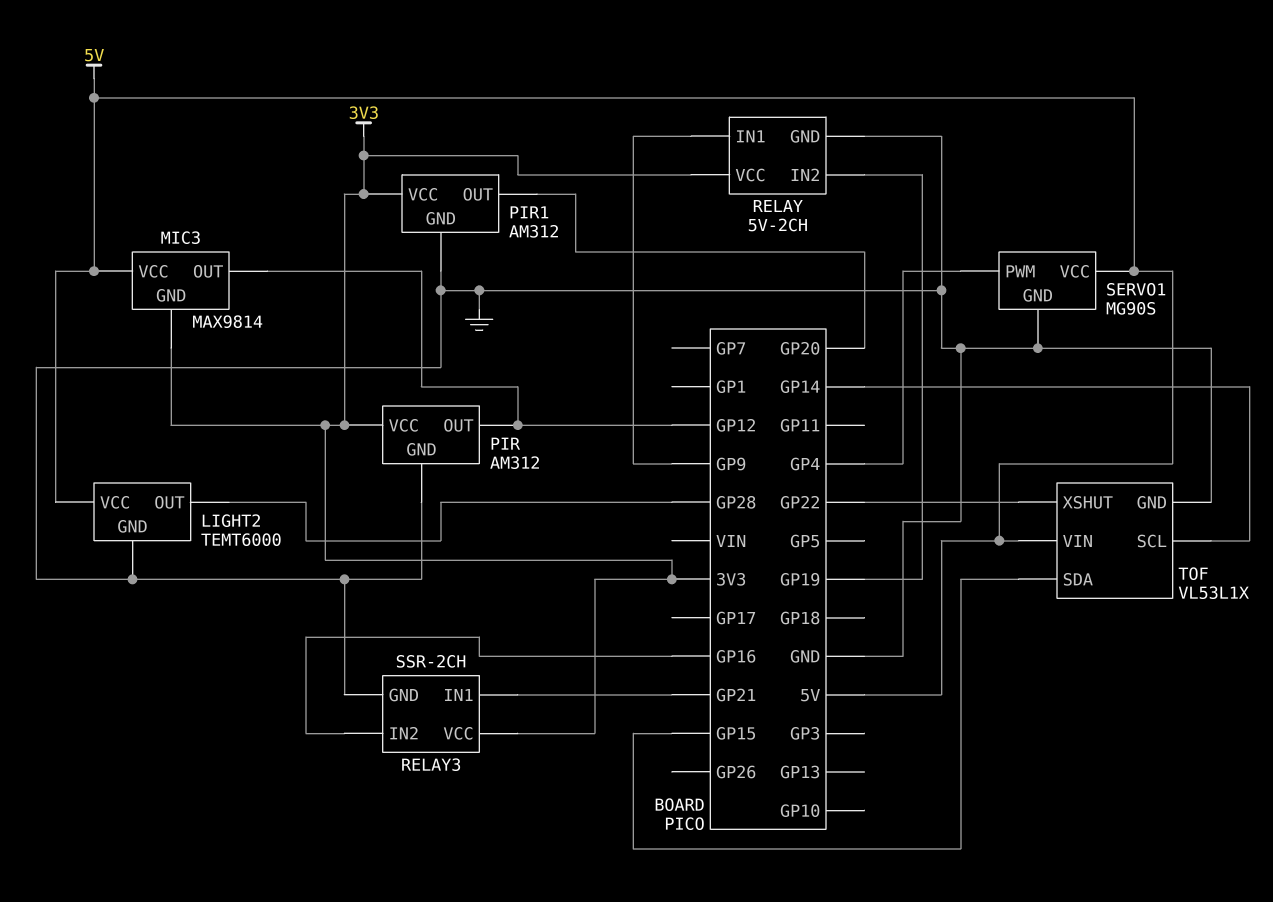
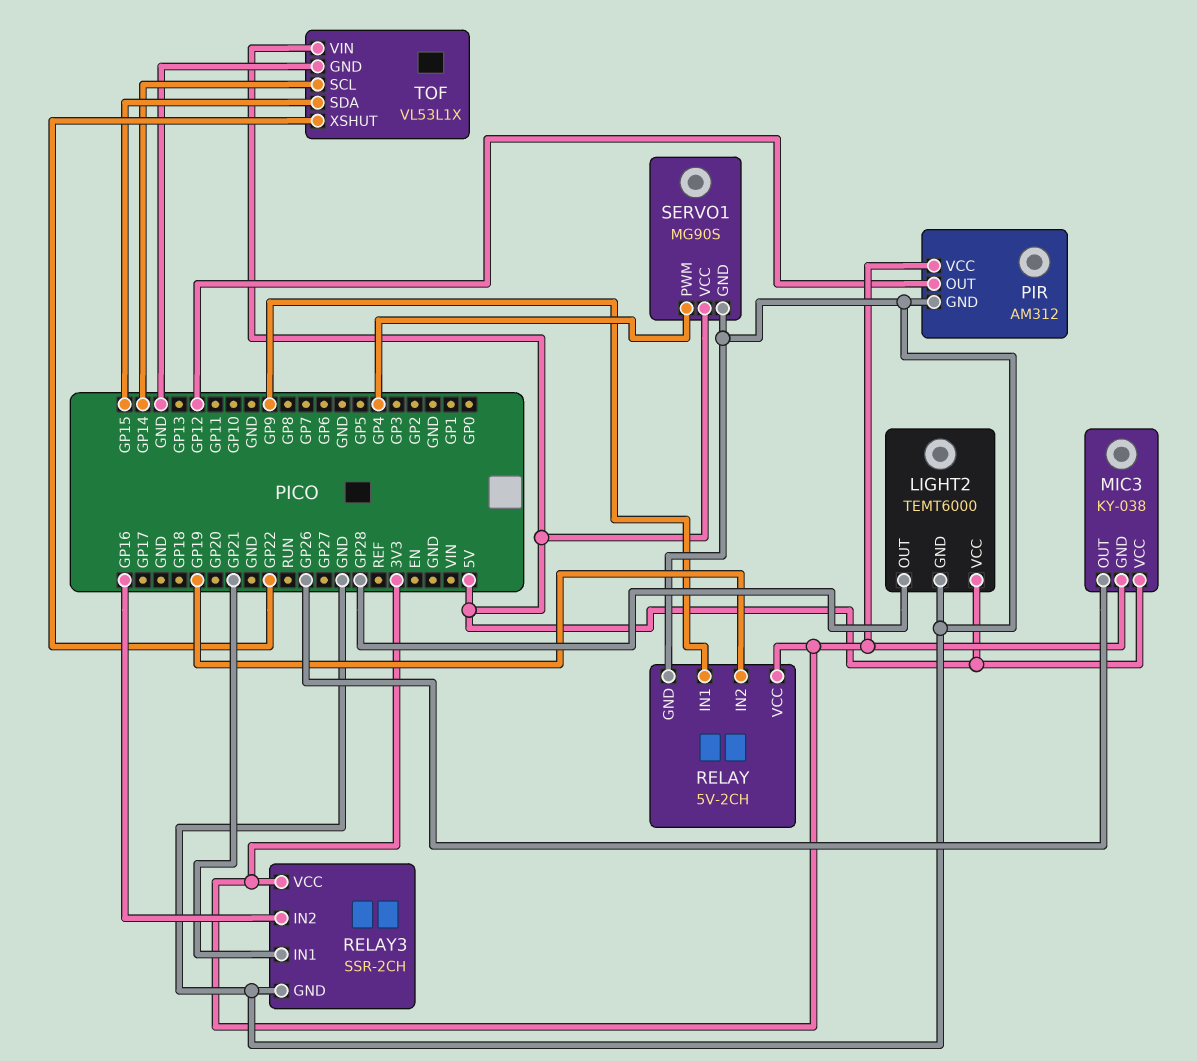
MIC3: MAX9814 -> KY-038
MIC3 pin OUT: GP12 -> GP26
PIR1: AM312 -> none
PIR1 pin GND: GND -> none
PIR1 pin OUT: GP20 -> none
PIR1 pin VCC: 3V3 -> none

